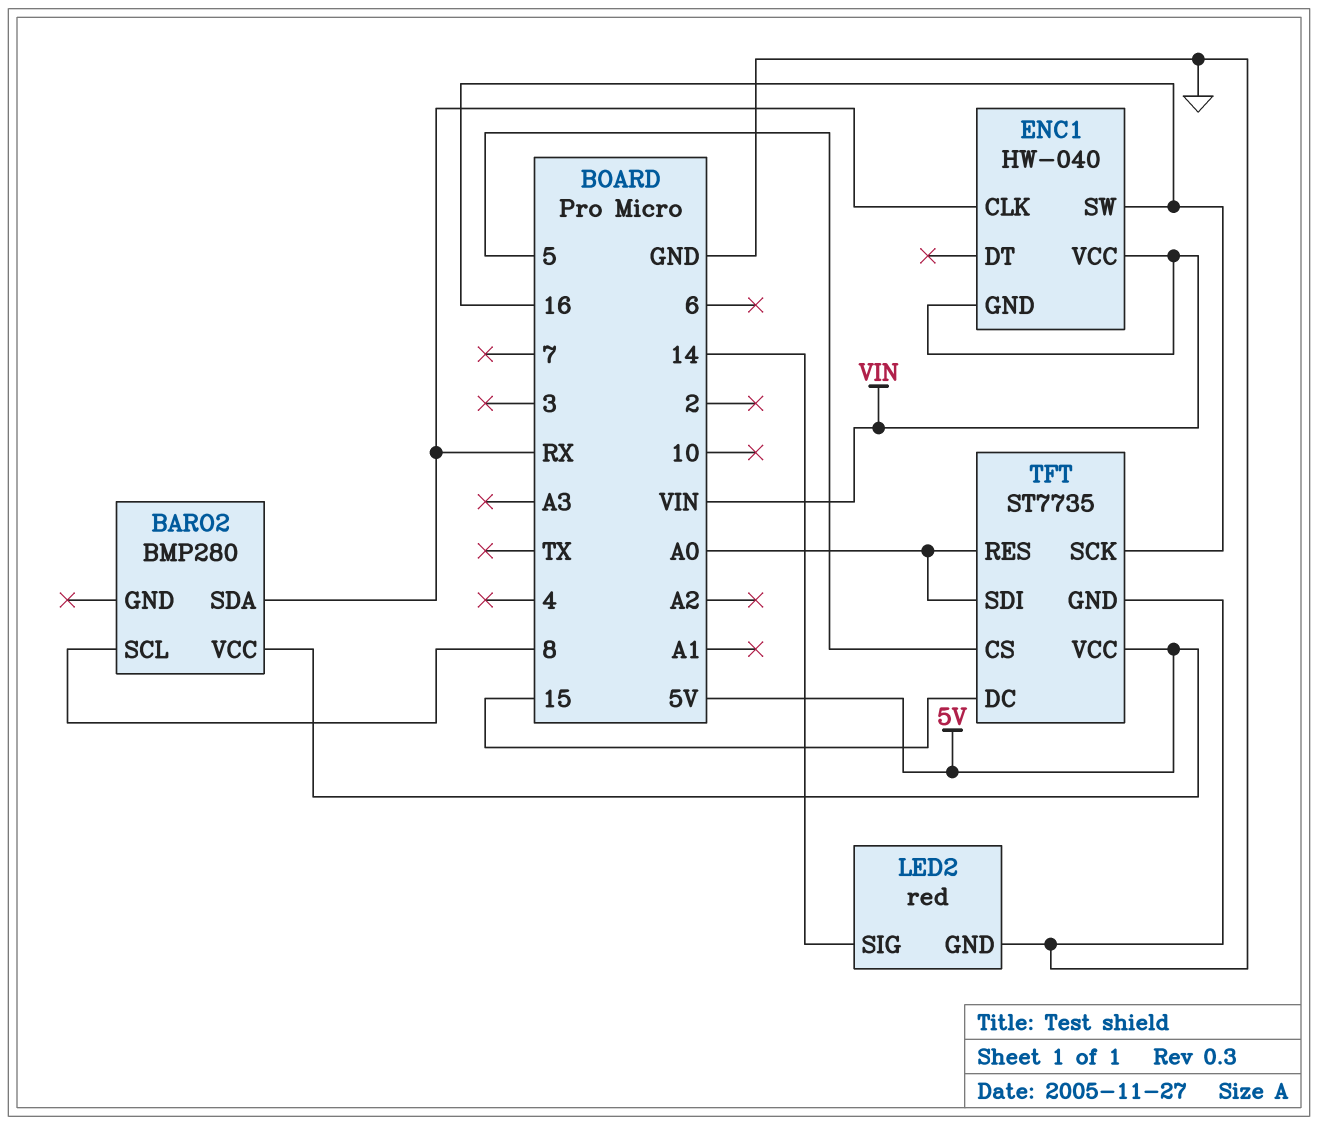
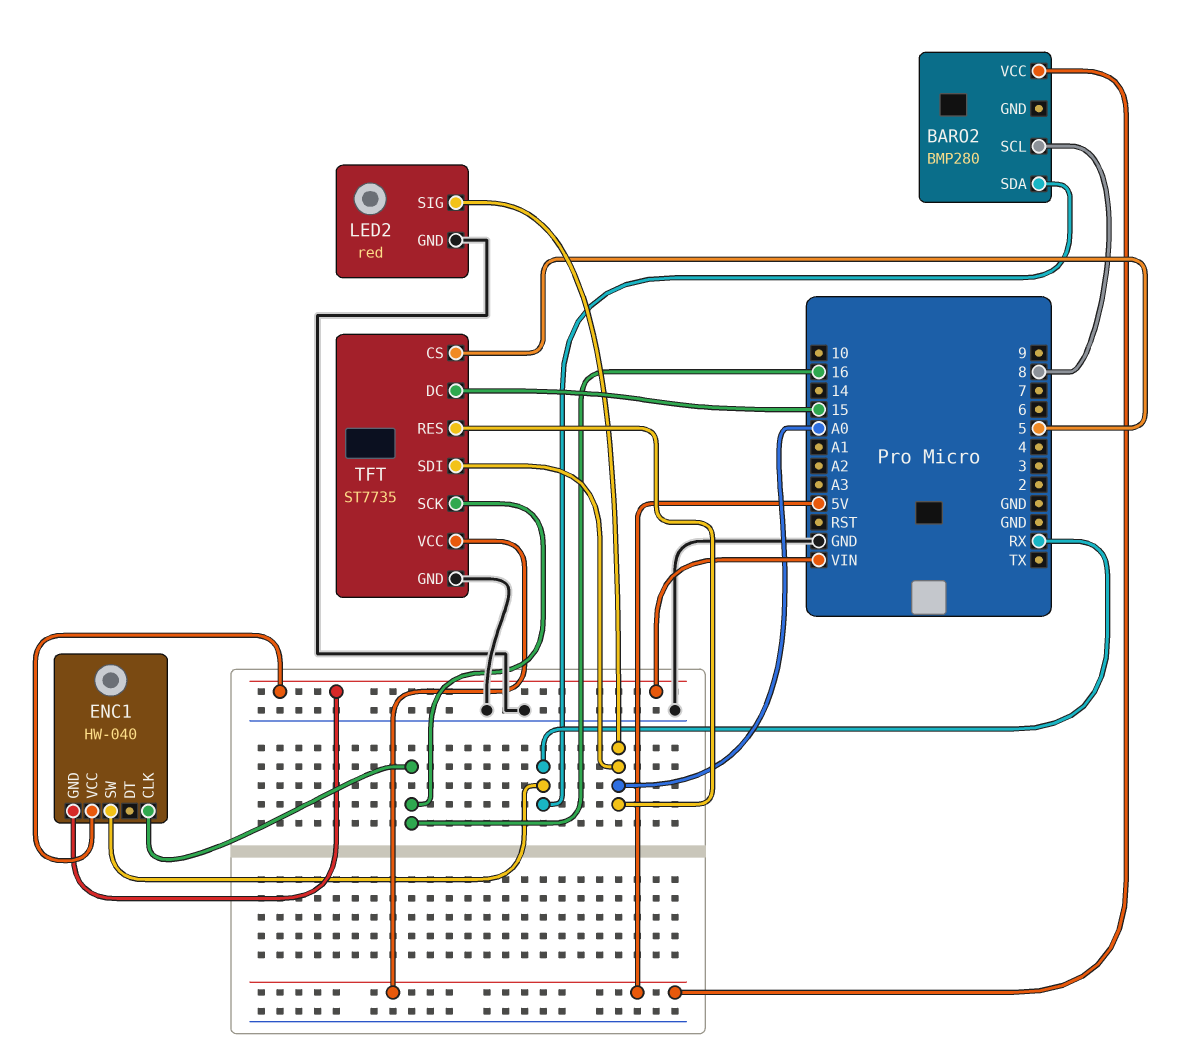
ENC1 pin CLK: RX -> 16
ENC1 pin SW: 16 -> RX
LED2 pin SIG: 14 -> A0

